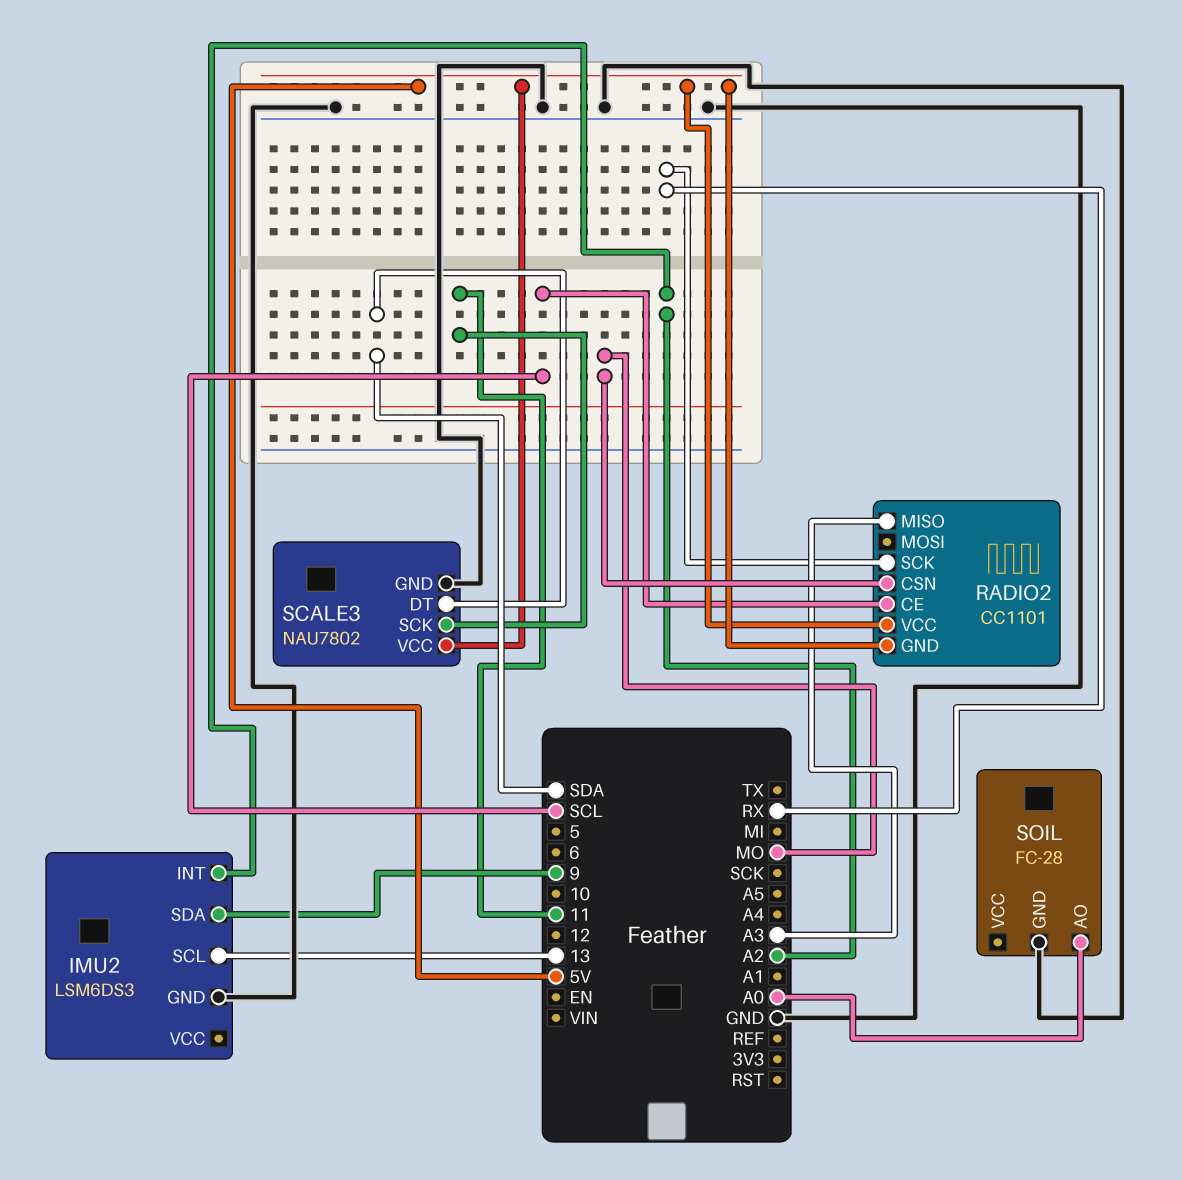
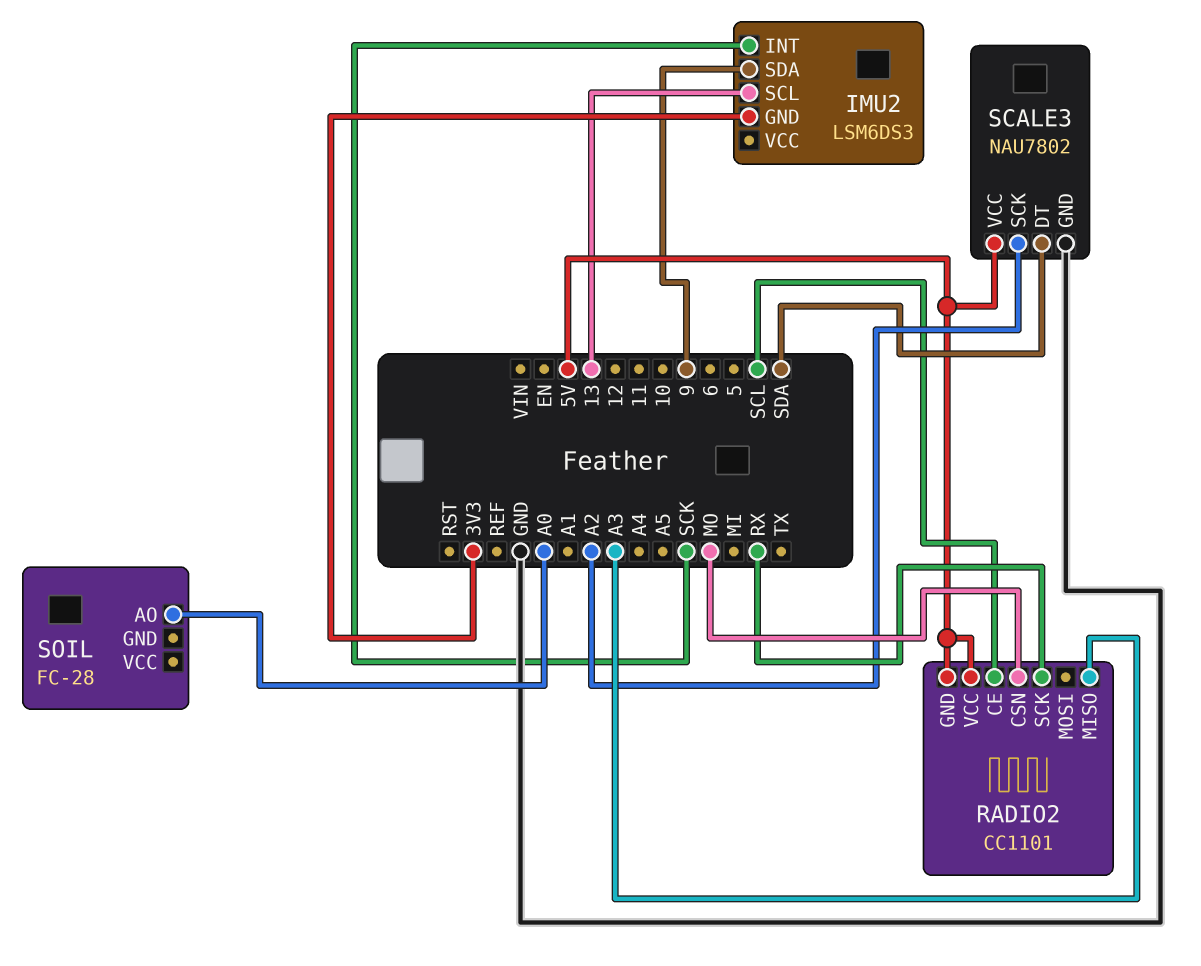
IMU2 pin GND: GND -> 3V3
IMU2 pin INT: A2 -> SCK
SCALE3 pin SCK: 11 -> A2
SOIL pin GND: GND -> none

